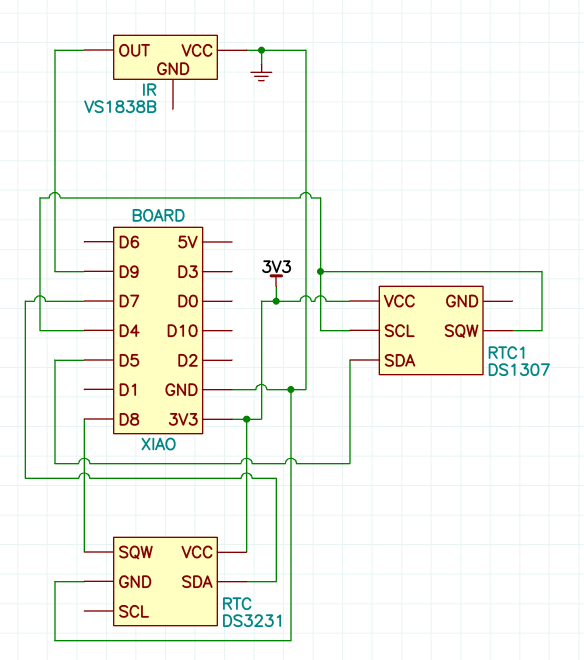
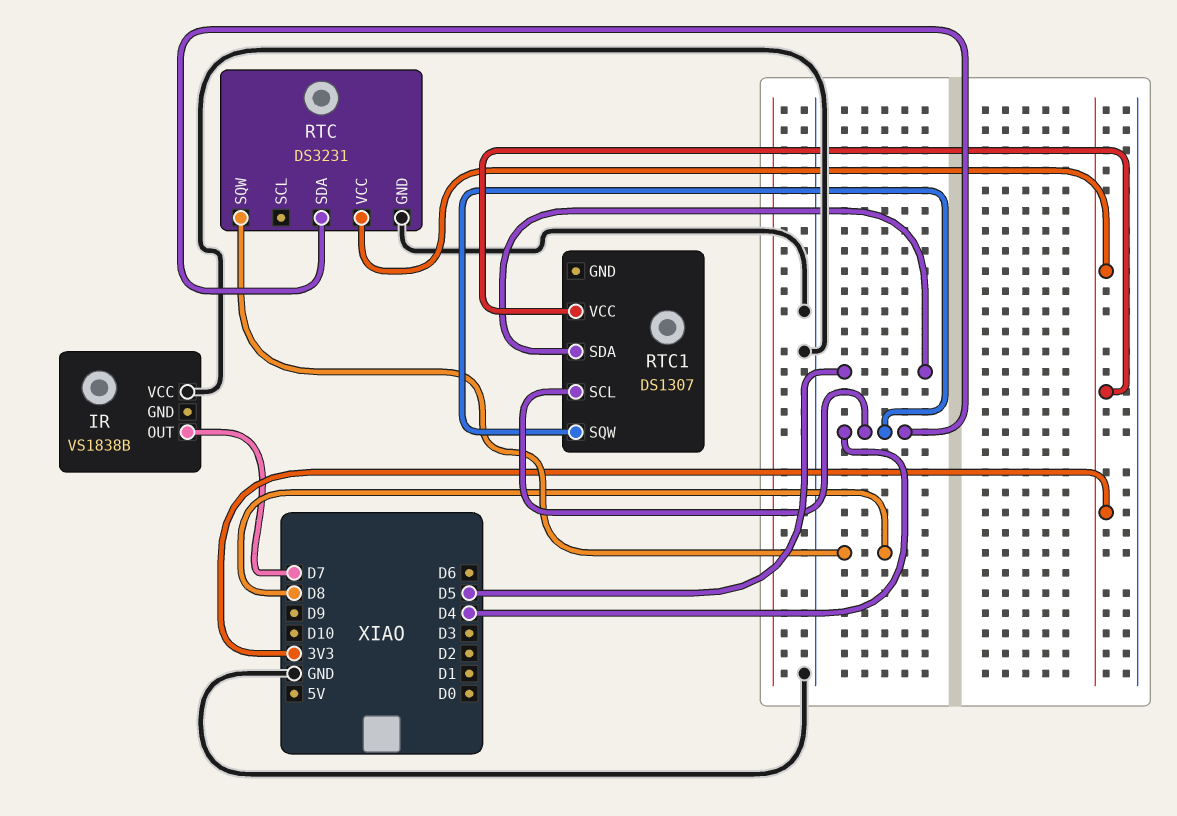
IR pin OUT: D9 -> D7
RTC pin SDA: D7 -> D4

